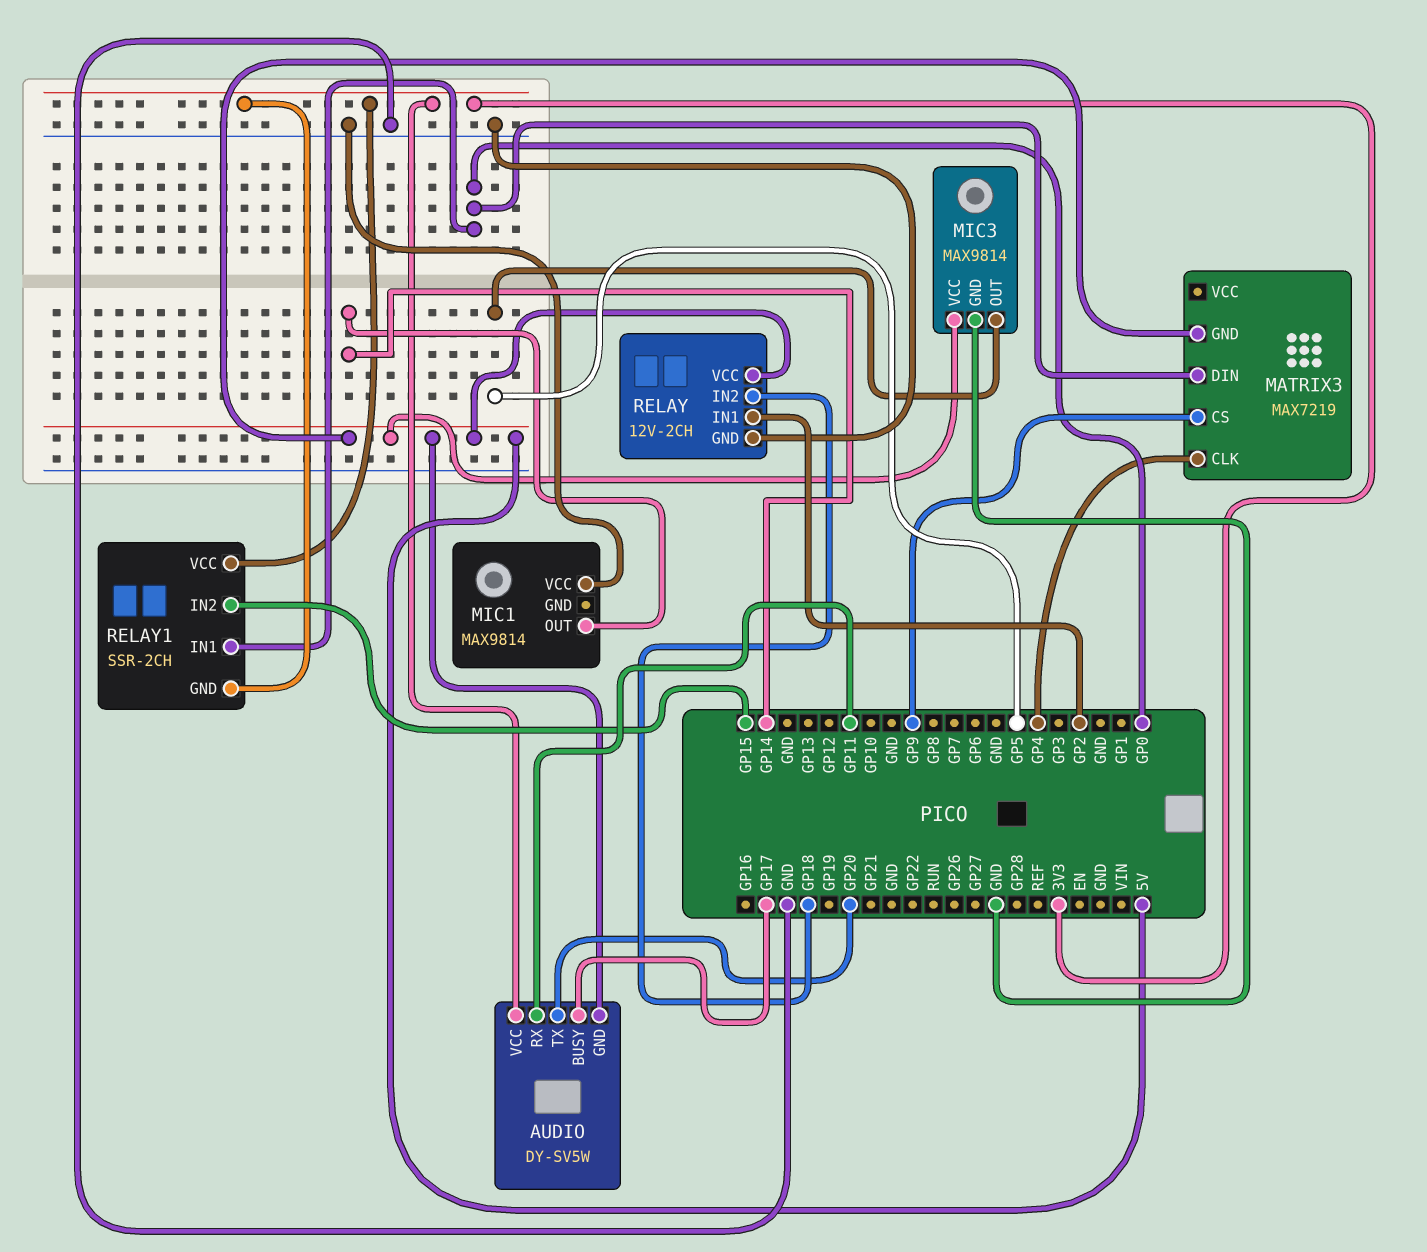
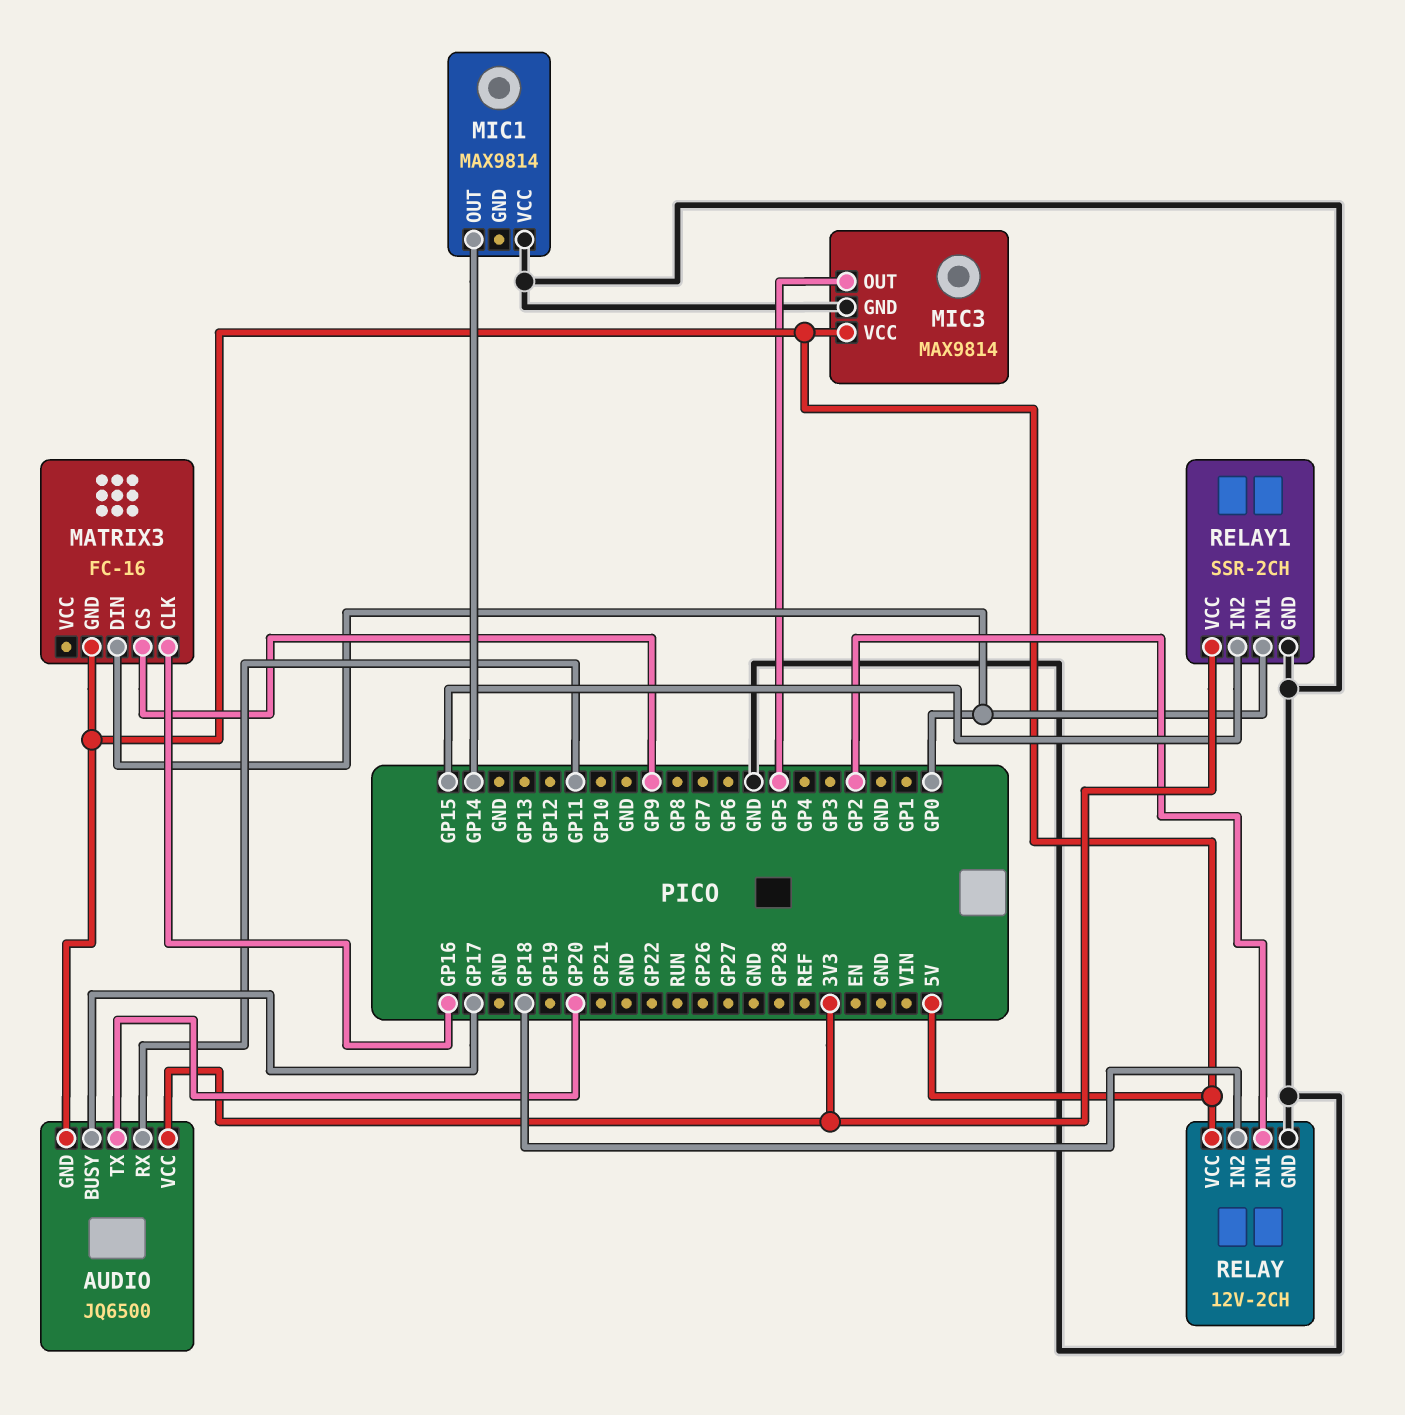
AUDIO: DY-SV5W -> JQ6500
MATRIX3: MAX7219 -> FC-16
MATRIX3 pin CLK: GP4 -> GP16
RELAY1 pin GND: 3V3 -> GND

